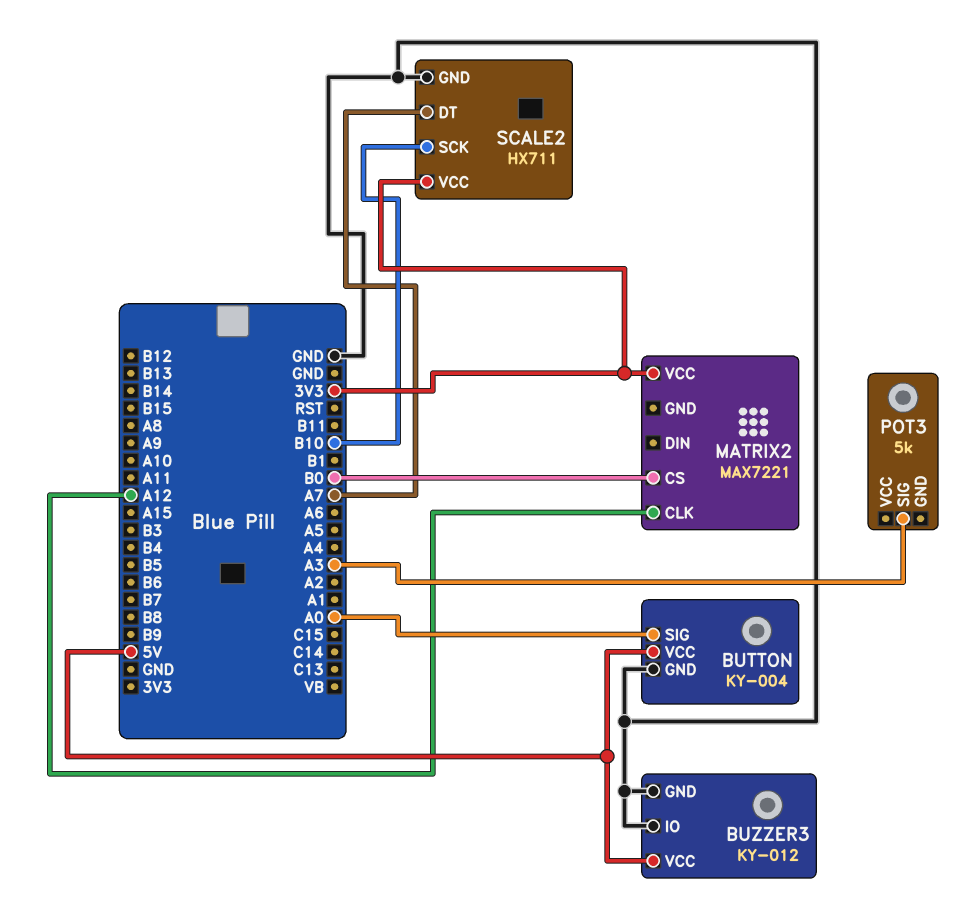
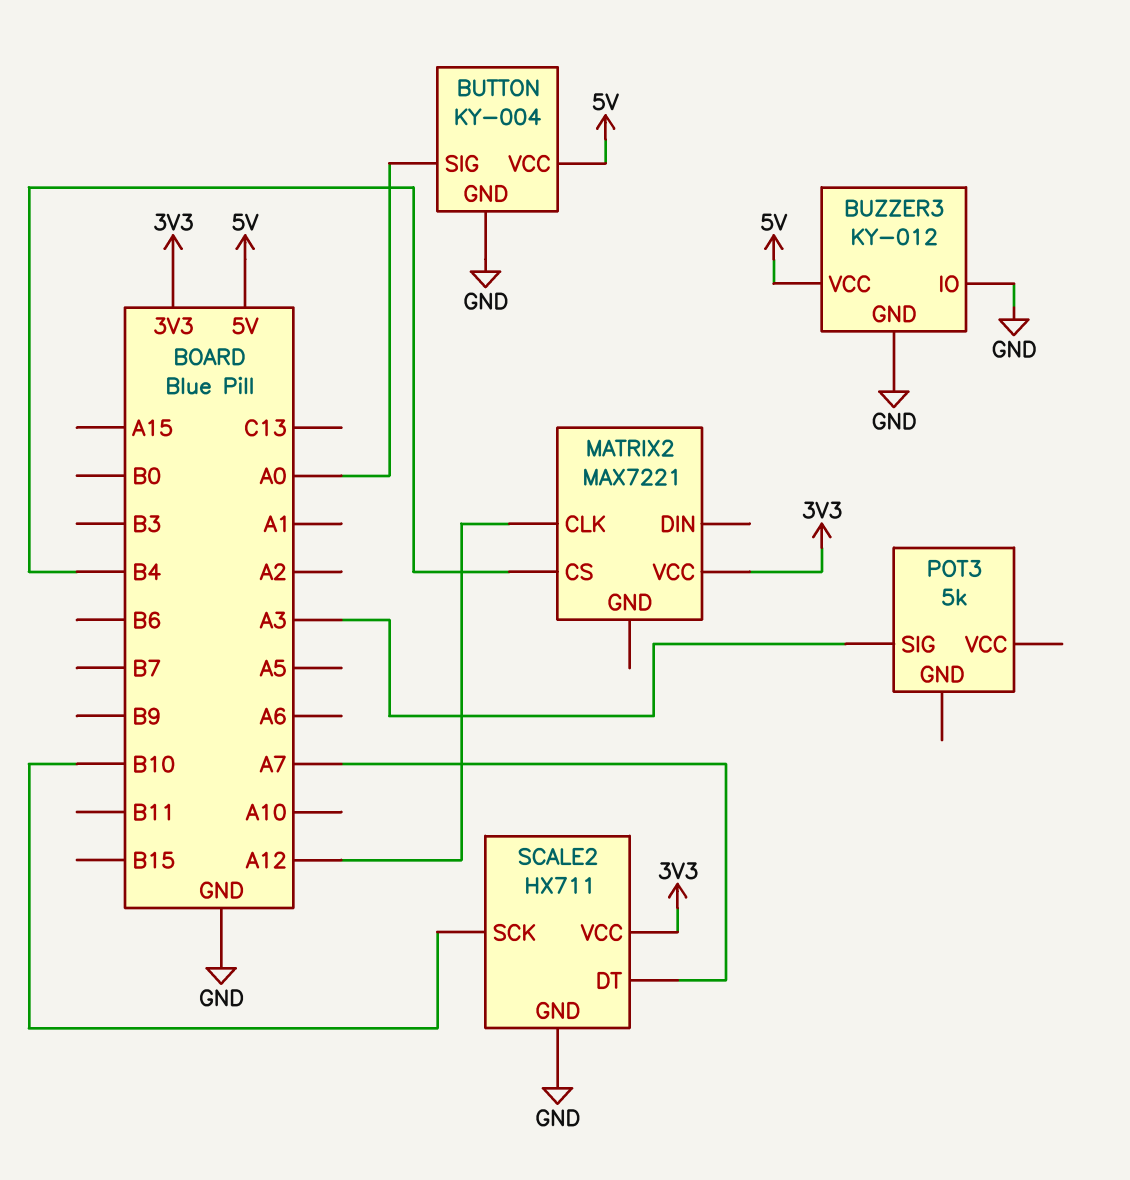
MATRIX2 pin CS: B0 -> B4

